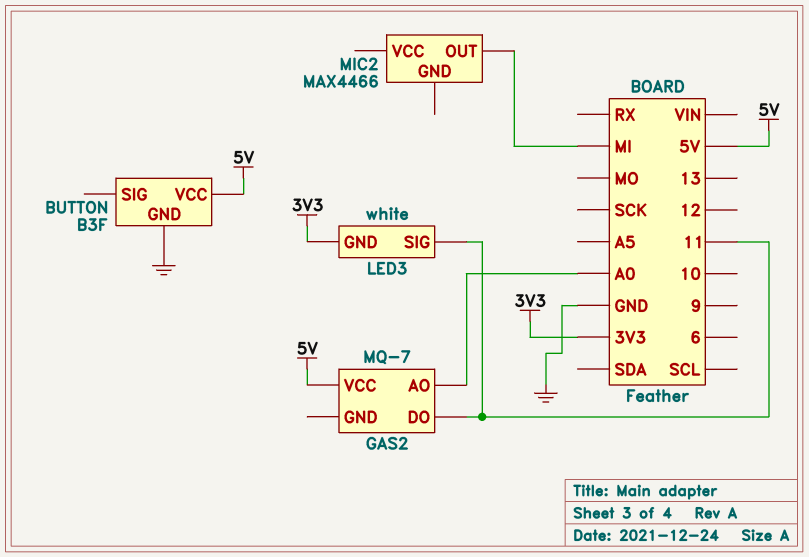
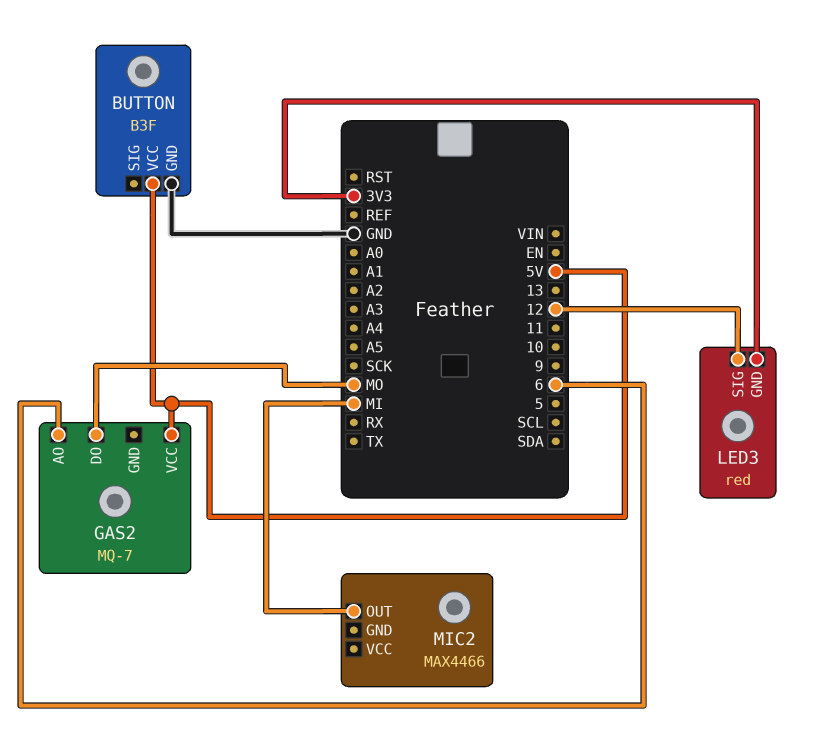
GAS2 pin AO: A0 -> 6
GAS2 pin DO: 11 -> MO
LED3: white -> red
LED3 pin SIG: 11 -> 12

